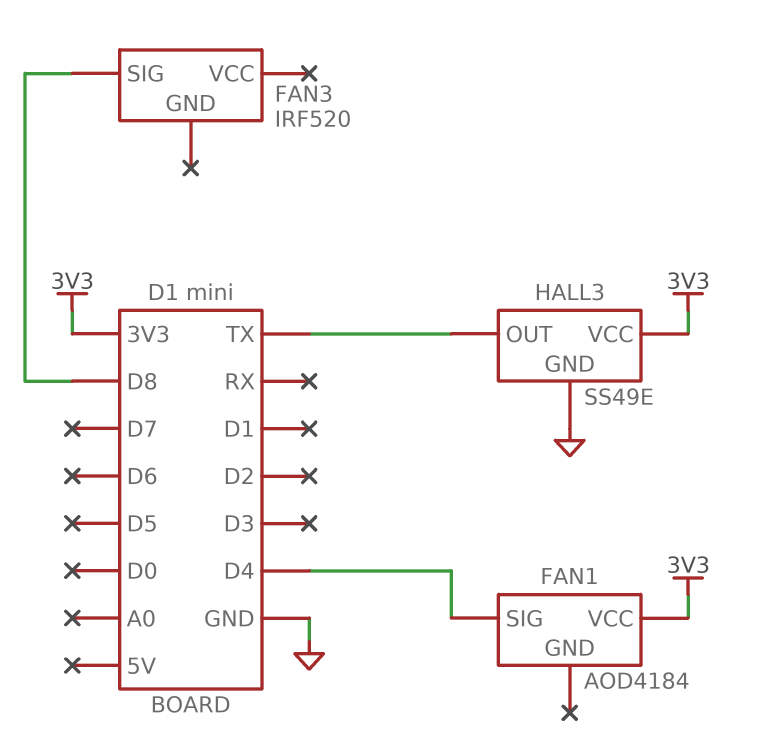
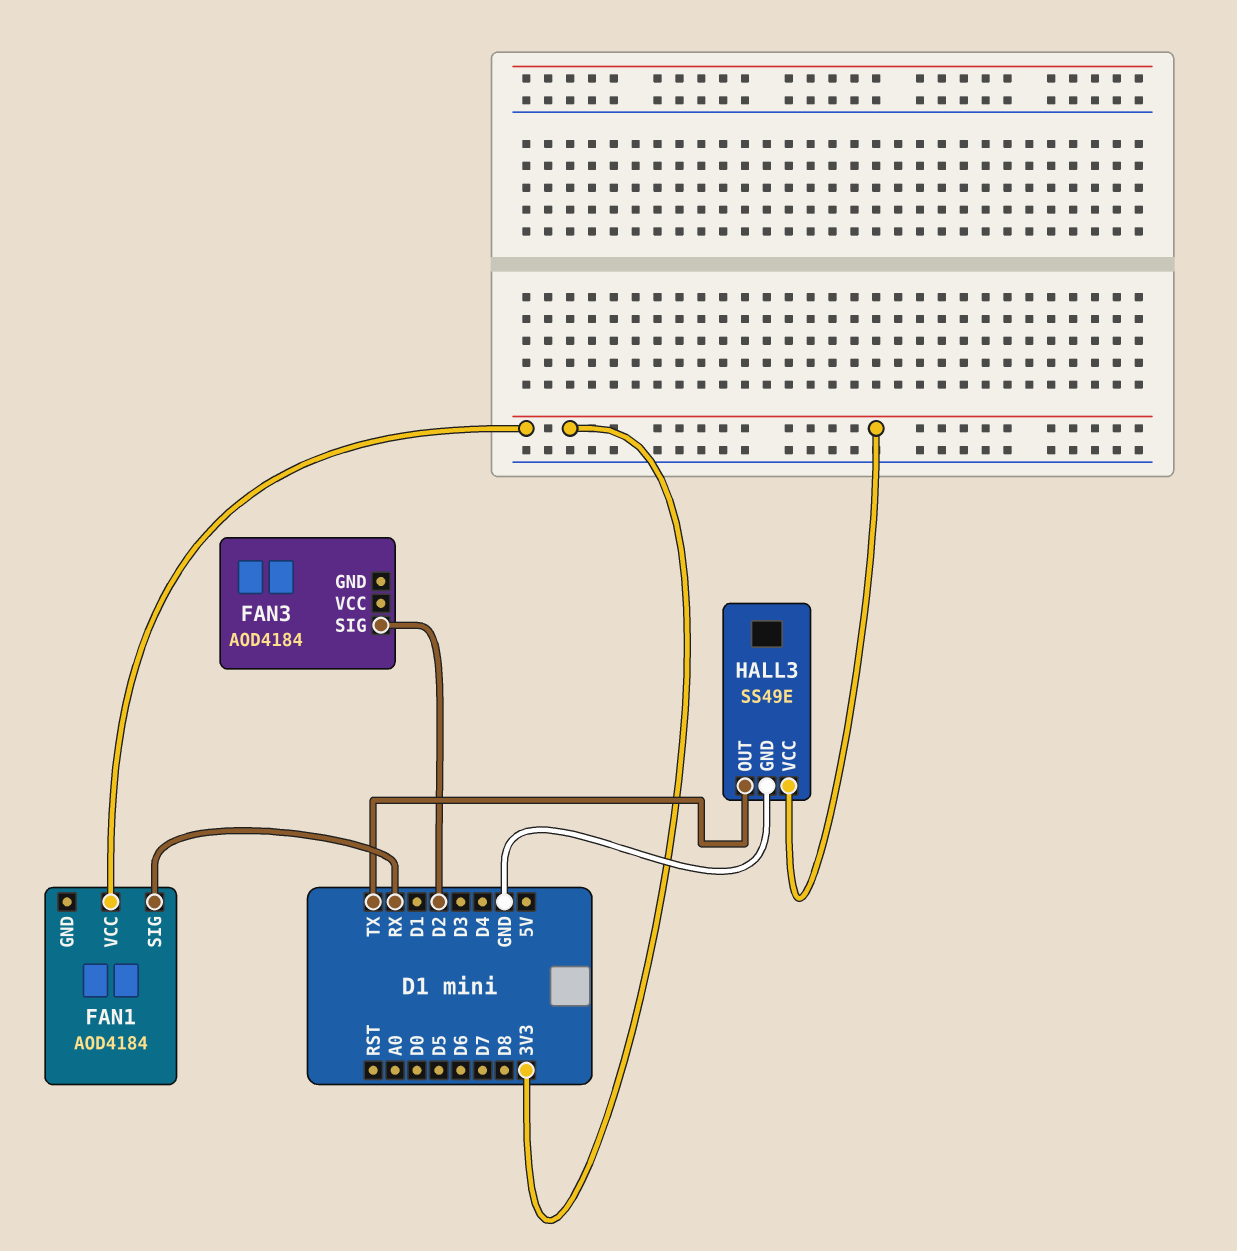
FAN1 pin SIG: D4 -> RX
FAN3: IRF520 -> AOD4184
FAN3 pin SIG: D8 -> D2

